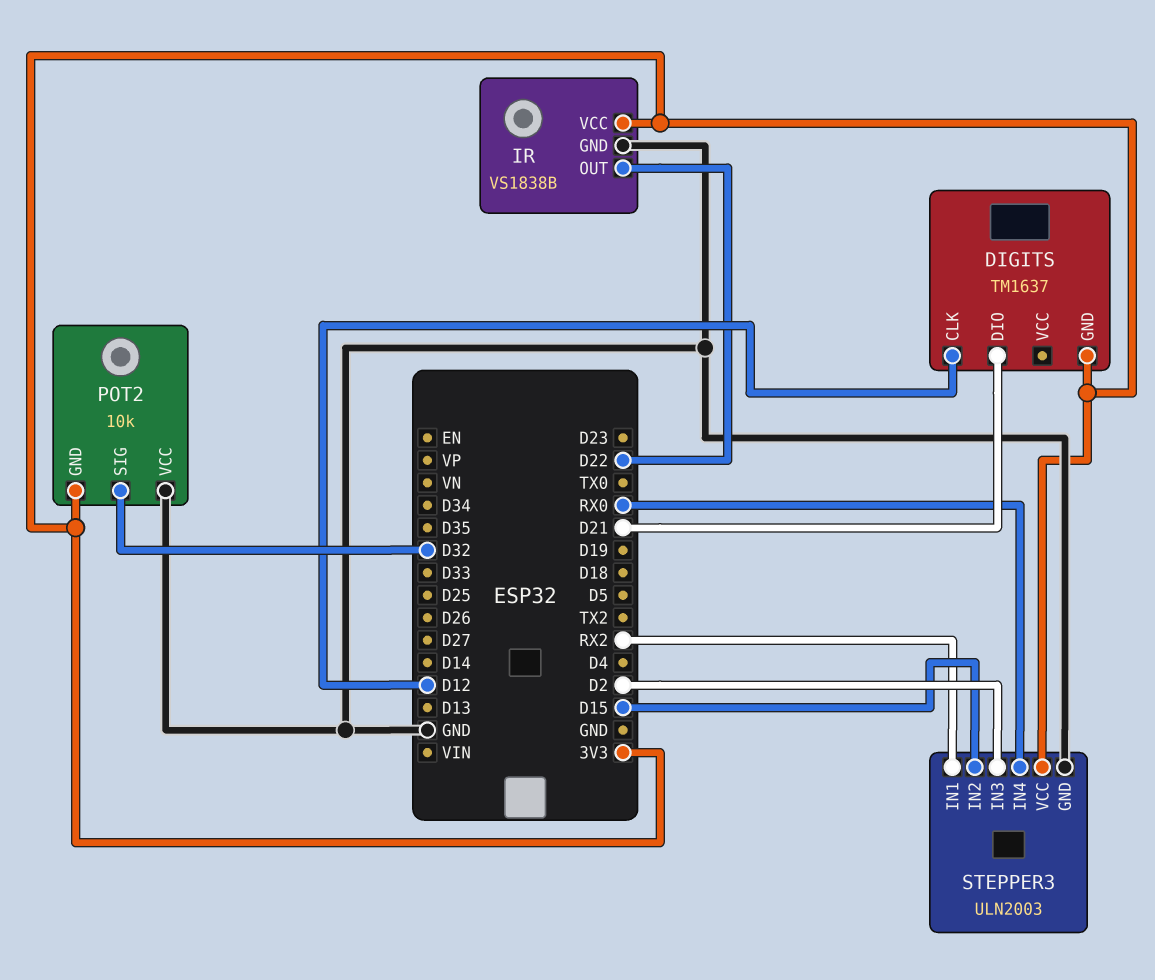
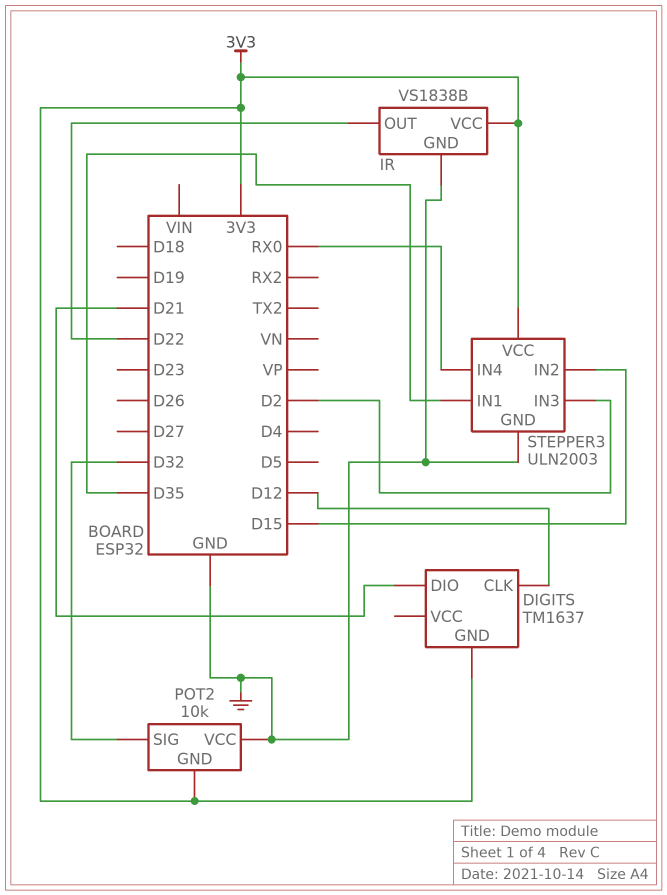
STEPPER3 pin IN1: RX2 -> D35

